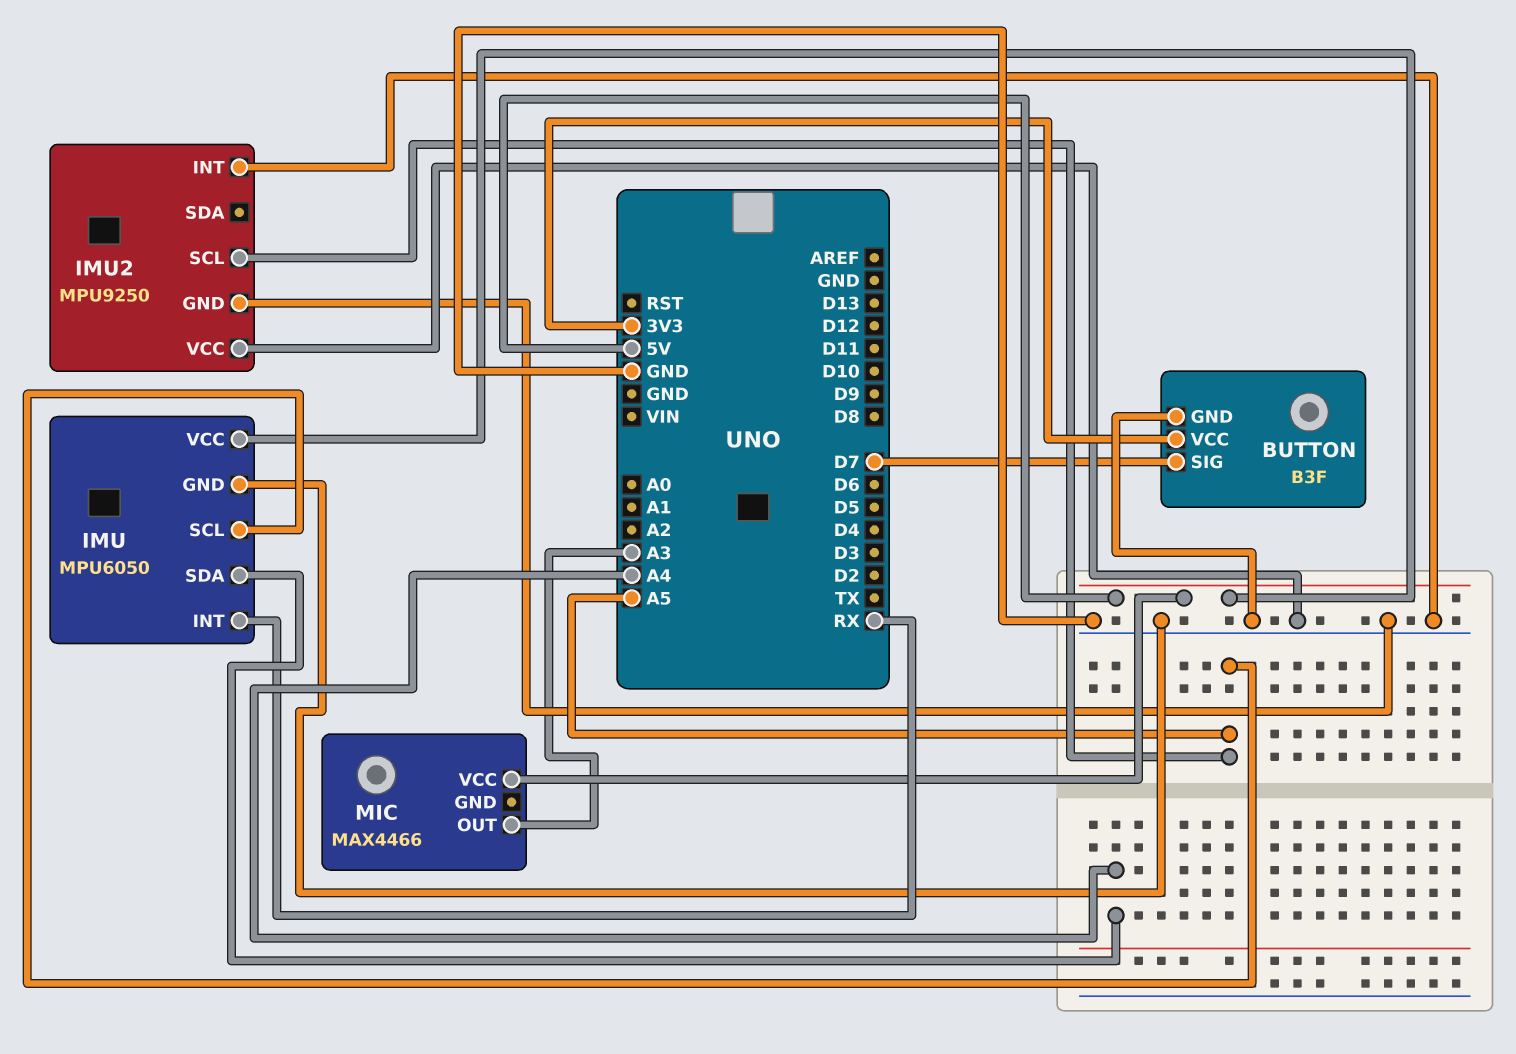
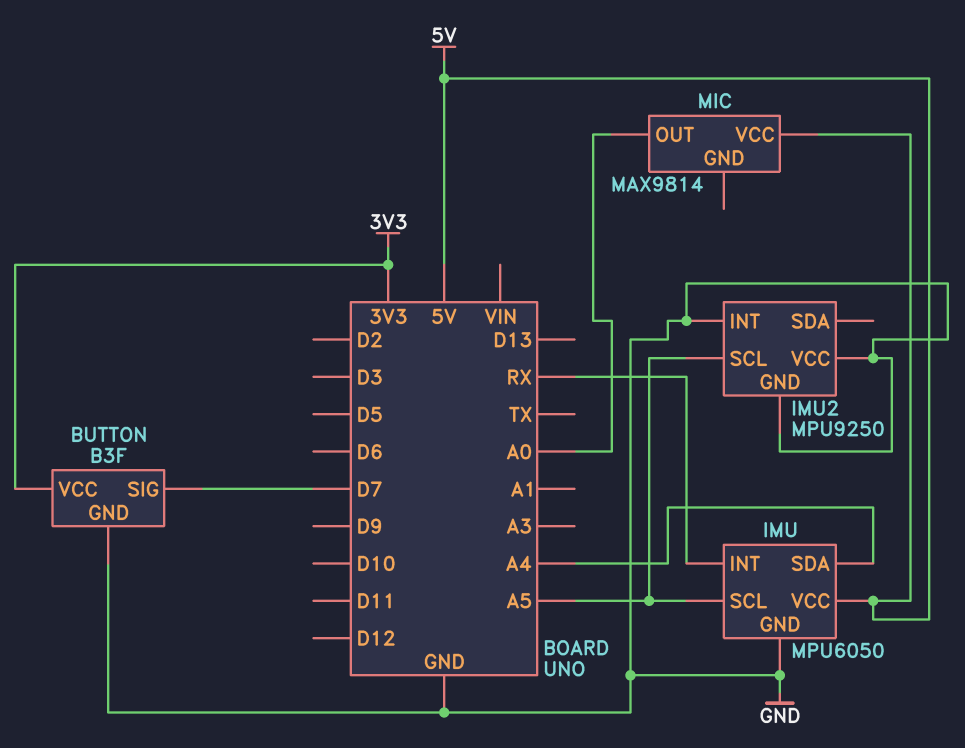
MIC: MAX4466 -> MAX9814
MIC pin OUT: A3 -> A0

